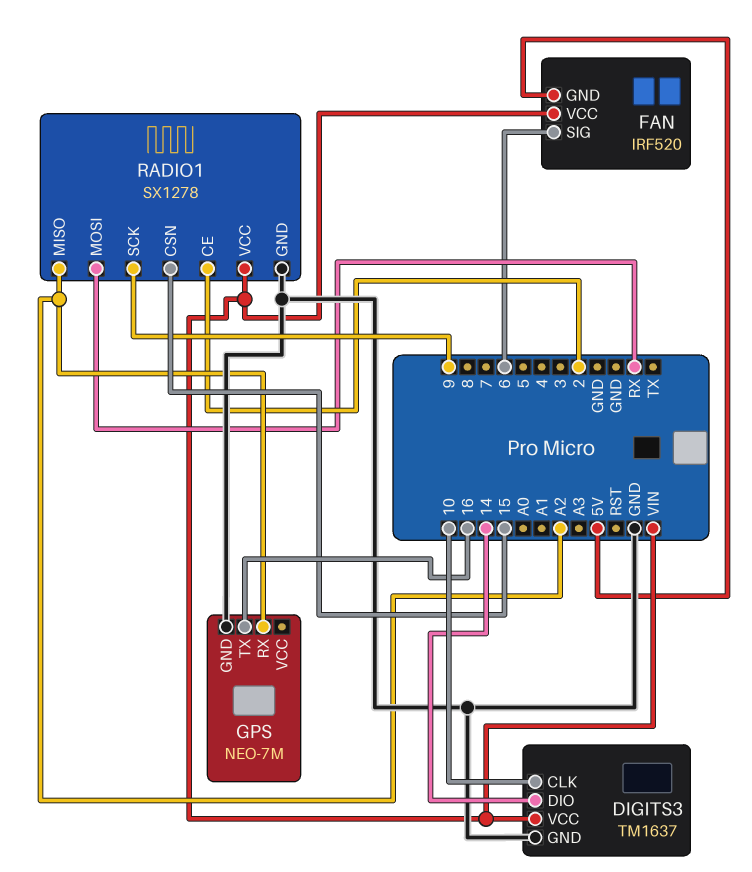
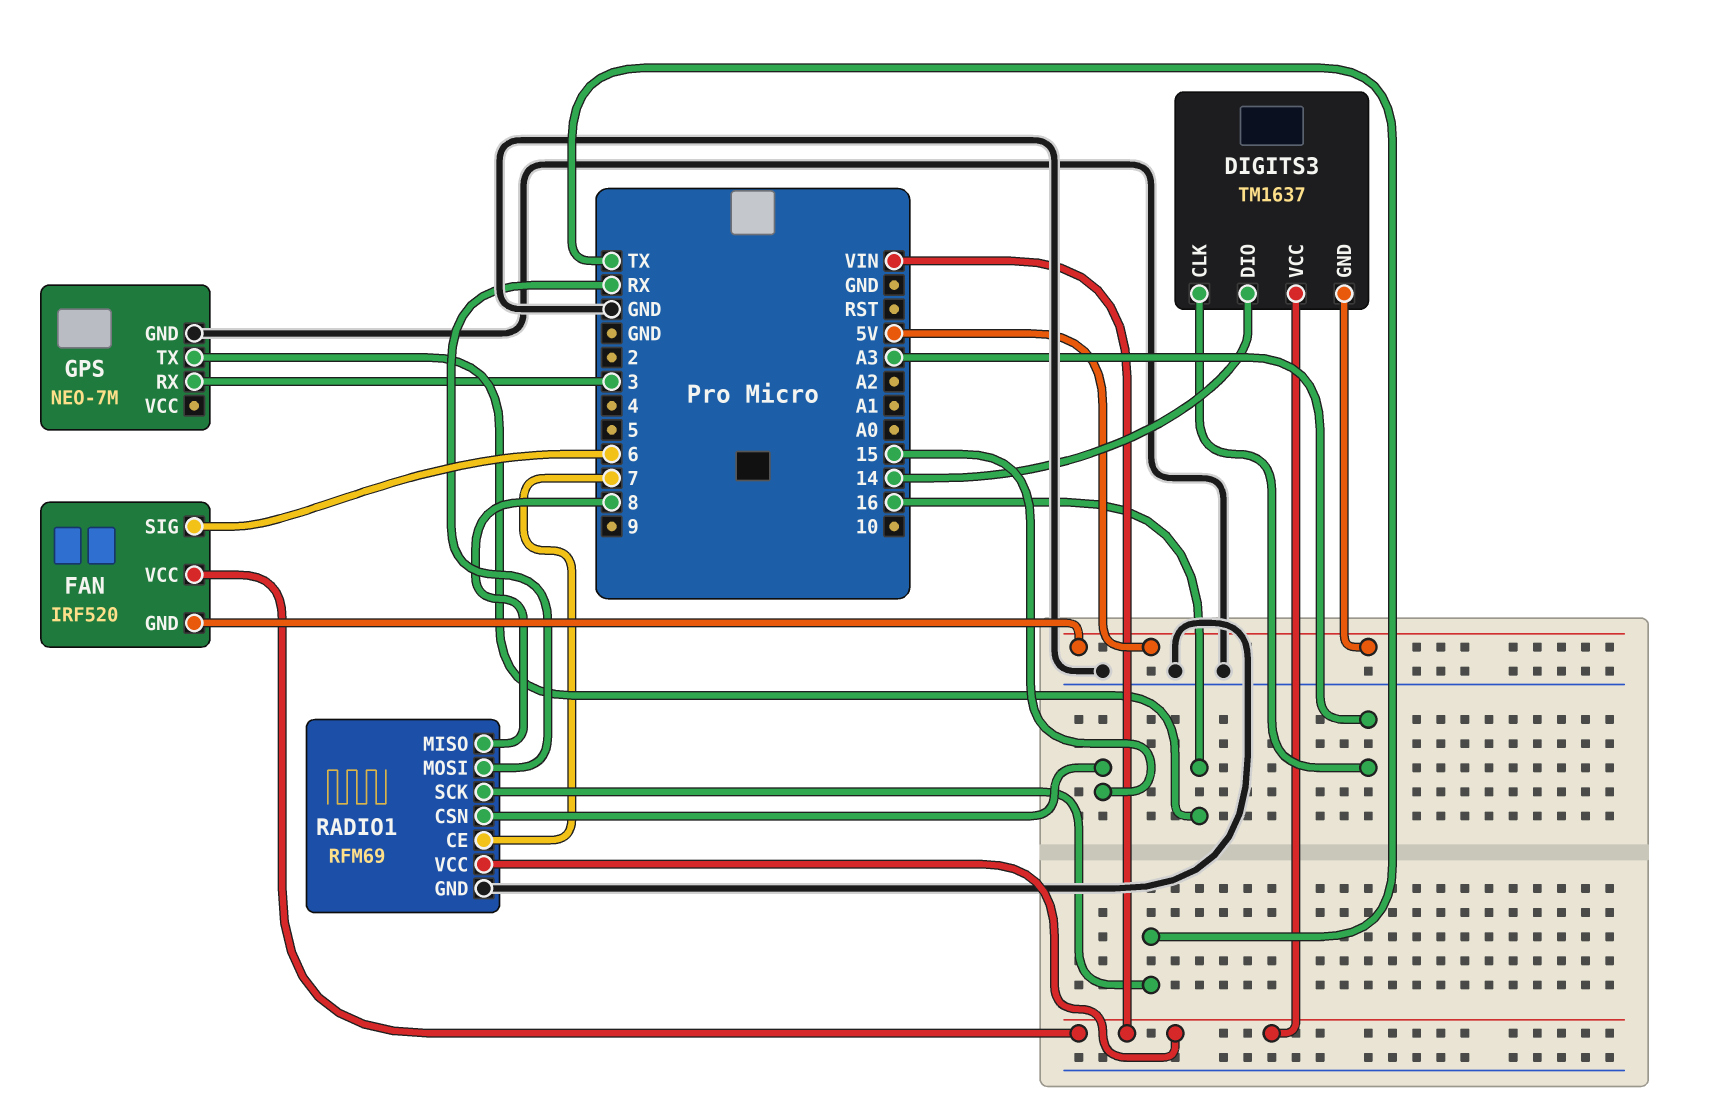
DIGITS3 pin CLK: 10 -> A3
DIGITS3 pin GND: GND -> 5V
GPS pin RX: A2 -> 3
RADIO1: SX1278 -> RFM69
RADIO1 pin CE: 2 -> 7
RADIO1 pin MISO: A2 -> 8
RADIO1 pin SCK: 9 -> TX

